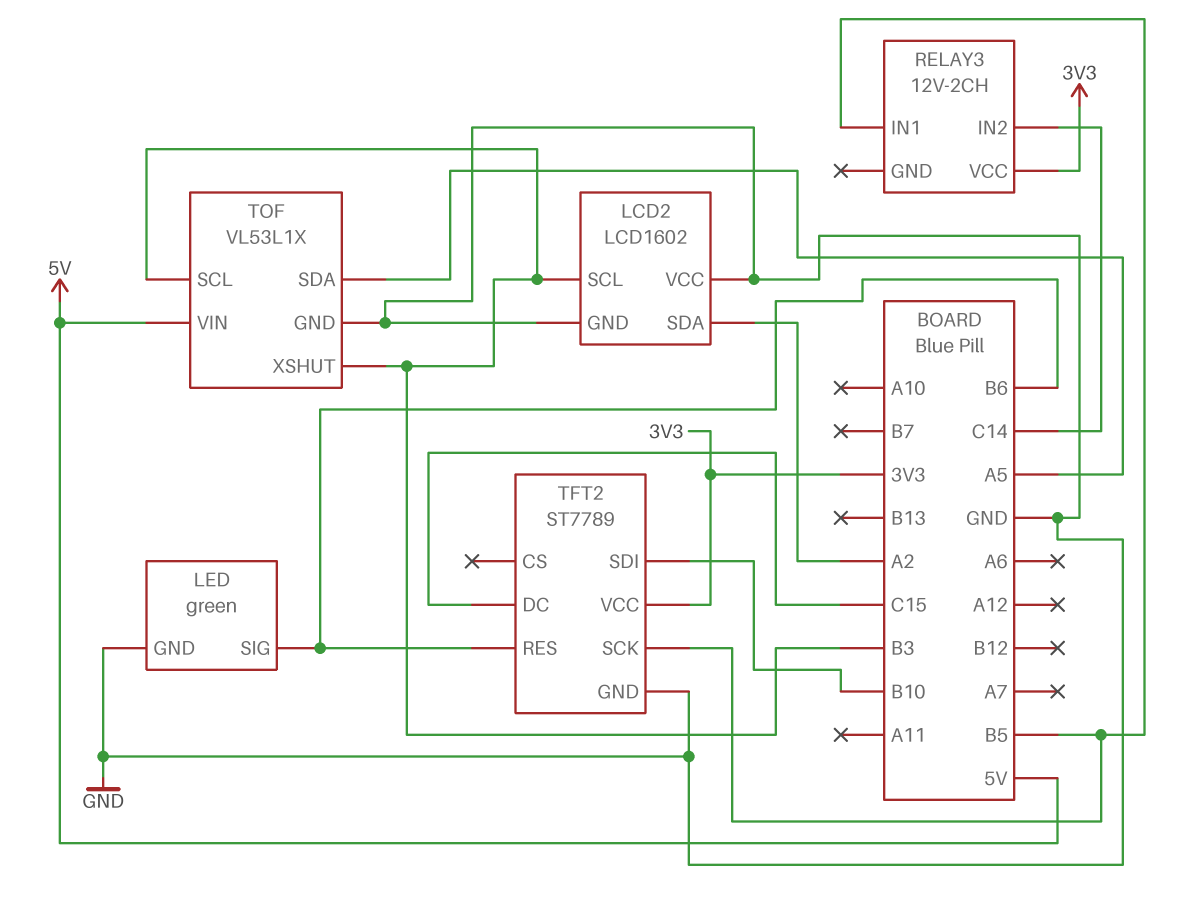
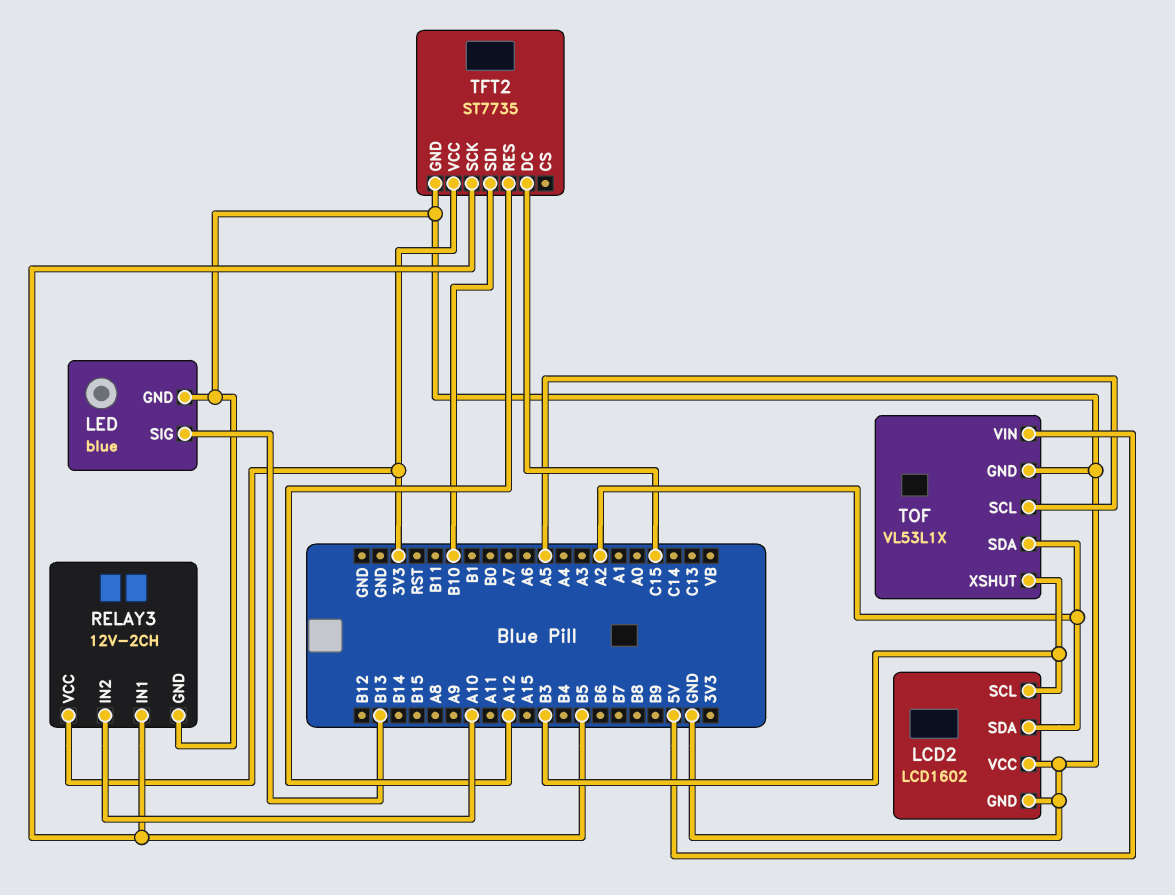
LED: green -> blue
LED pin SIG: B6 -> B13
RELAY3 pin GND: none -> GND
RELAY3 pin IN2: C14 -> A10
TFT2: ST7789 -> ST7735
TFT2 pin RES: B6 -> A12
TOF pin SCL: B3 -> A5
TOF pin SDA: A5 -> A2

